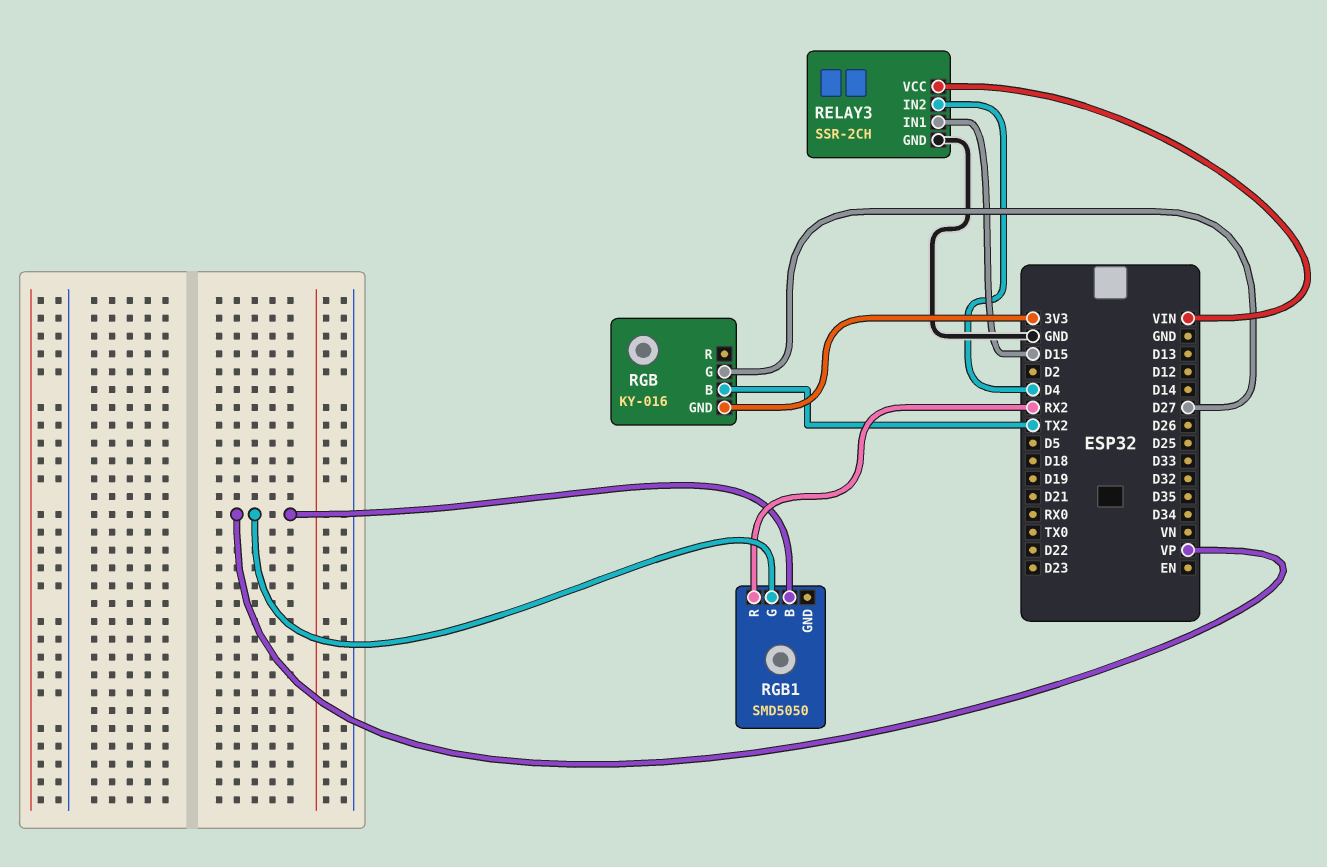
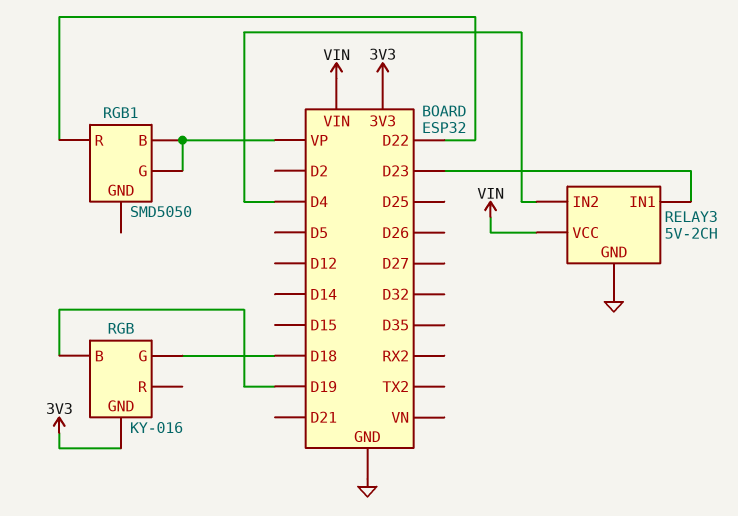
RELAY3: SSR-2CH -> 5V-2CH
RELAY3 pin IN1: D15 -> D23
RGB pin B: TX2 -> D19
RGB pin G: D27 -> D18
RGB1 pin R: RX2 -> D22

